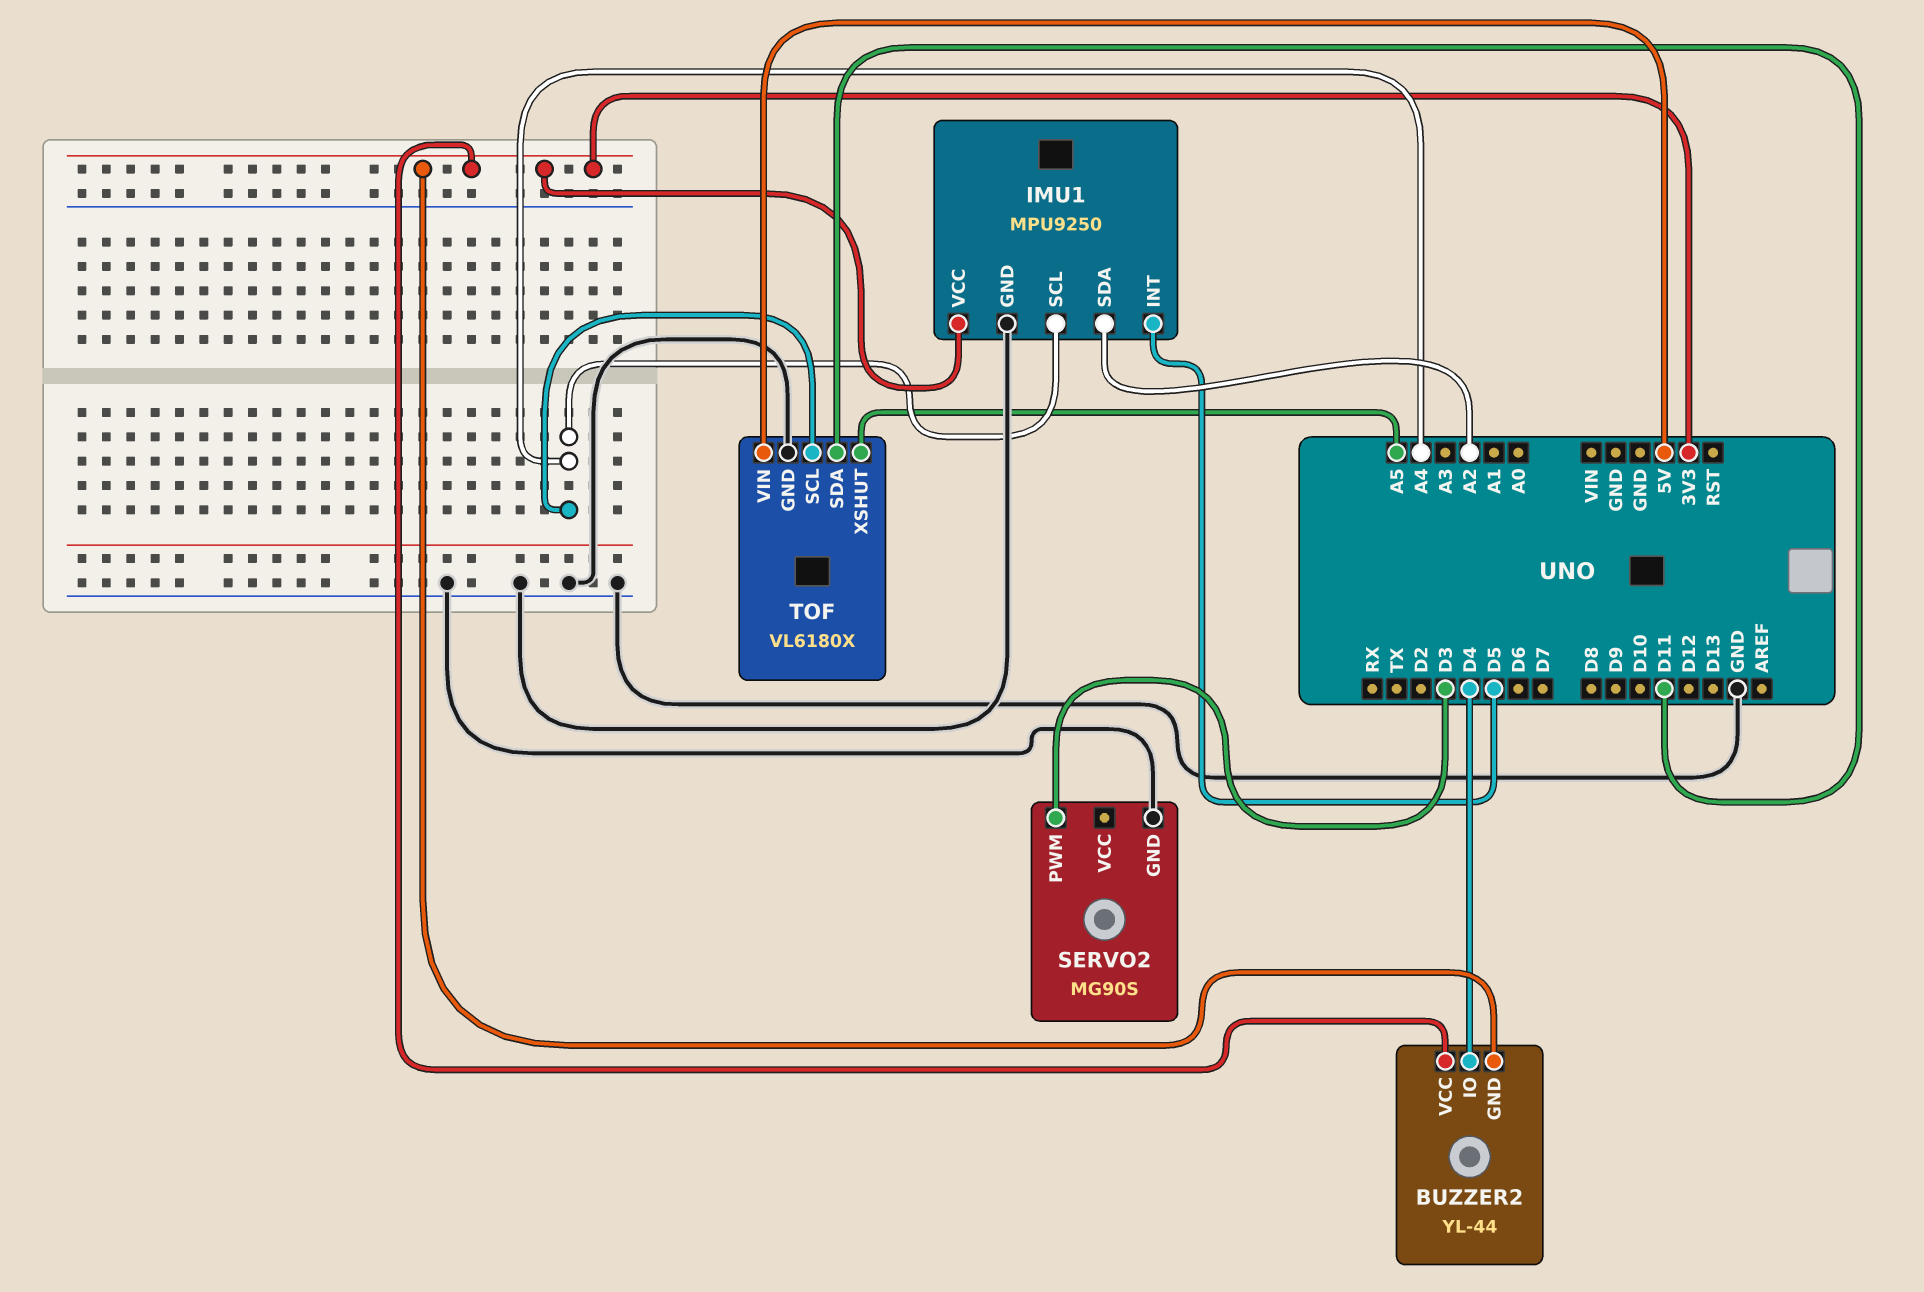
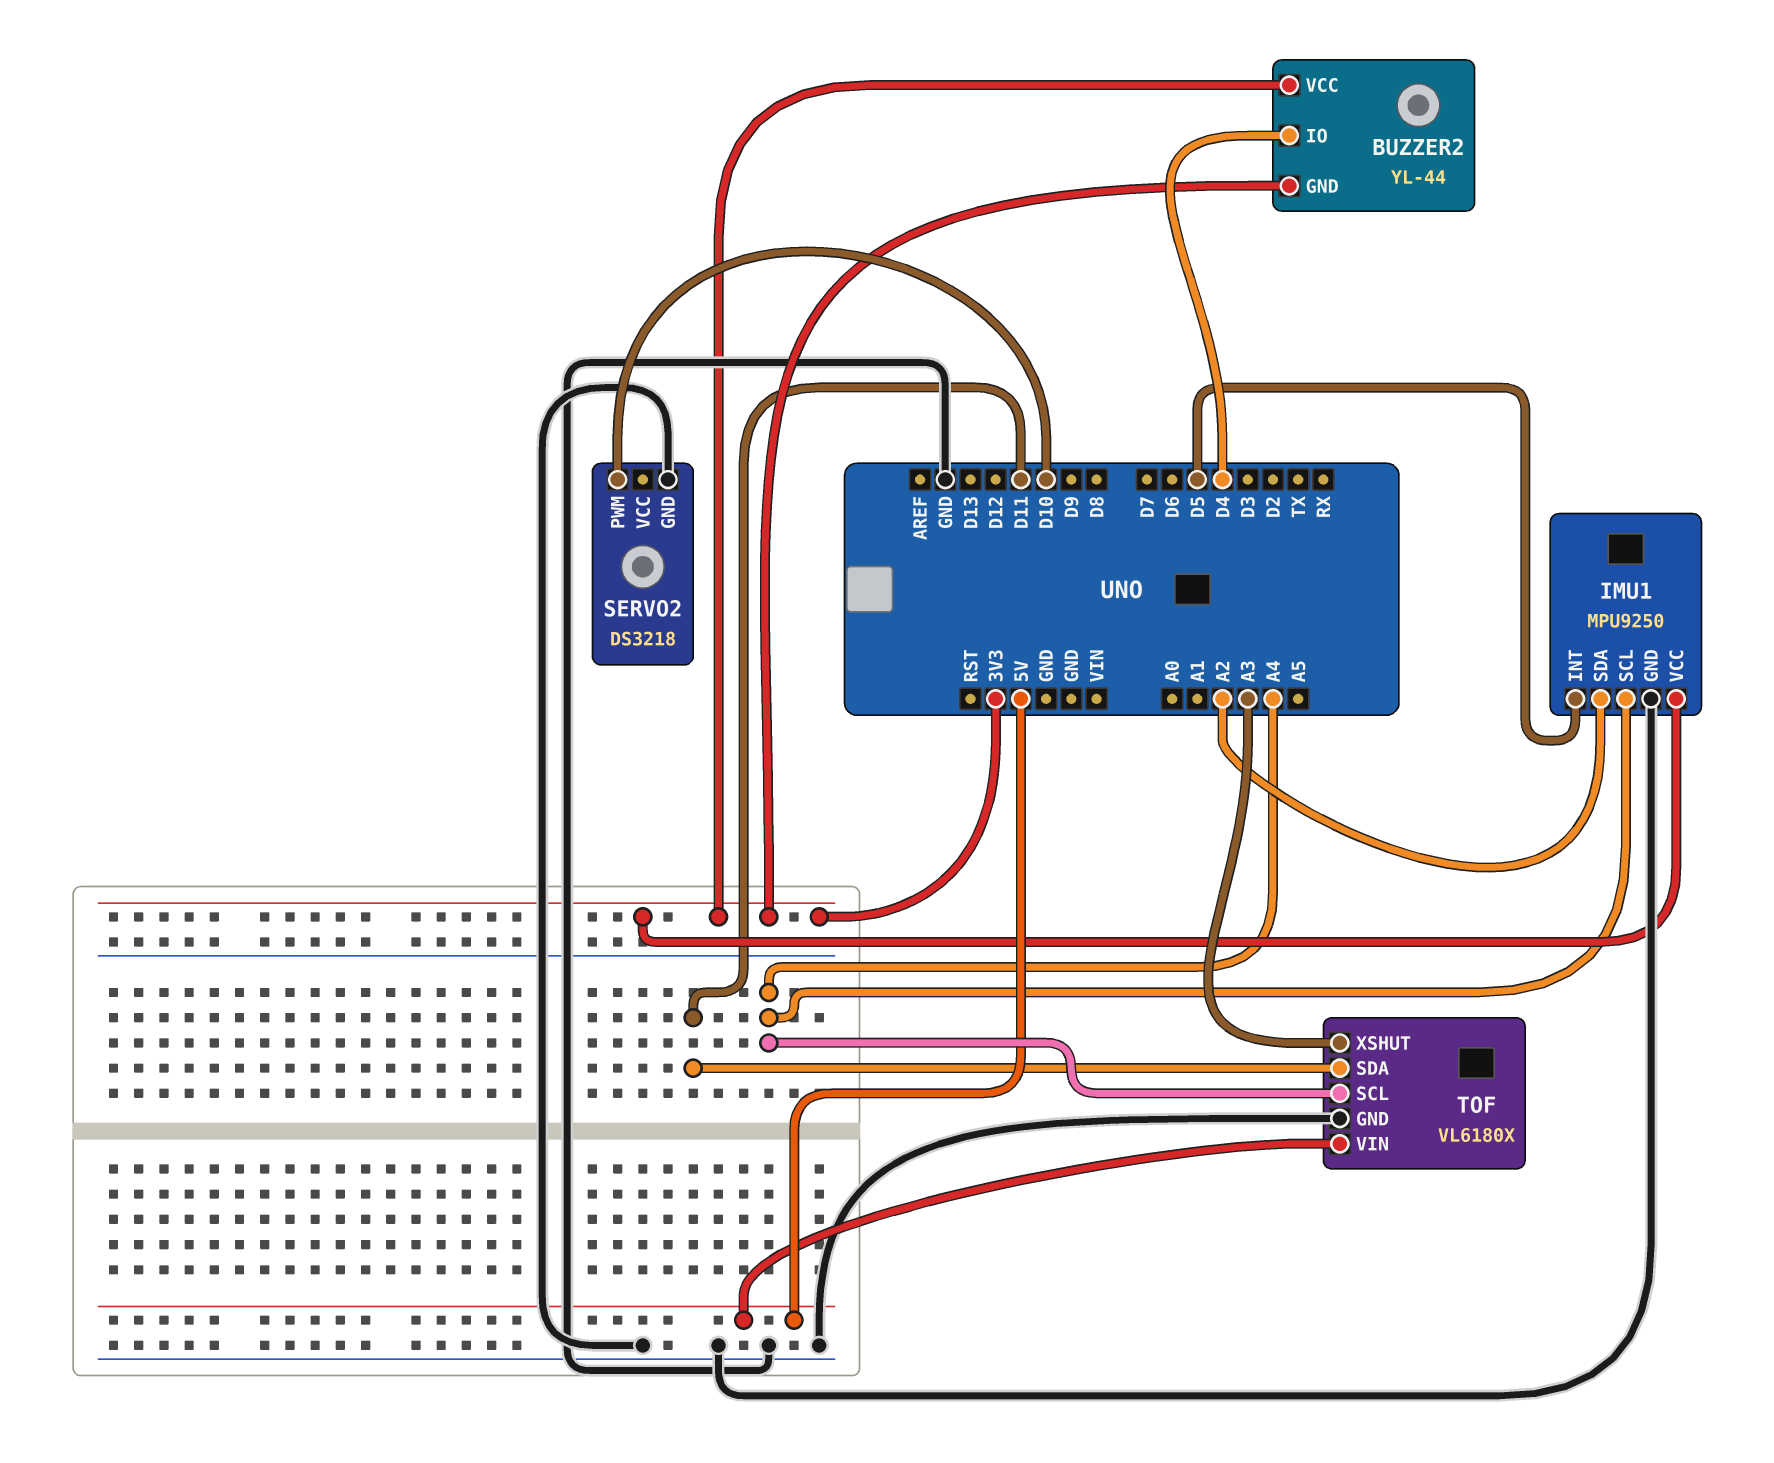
SERVO2: MG90S -> DS3218
SERVO2 pin PWM: D3 -> D10
TOF pin XSHUT: A5 -> A3

